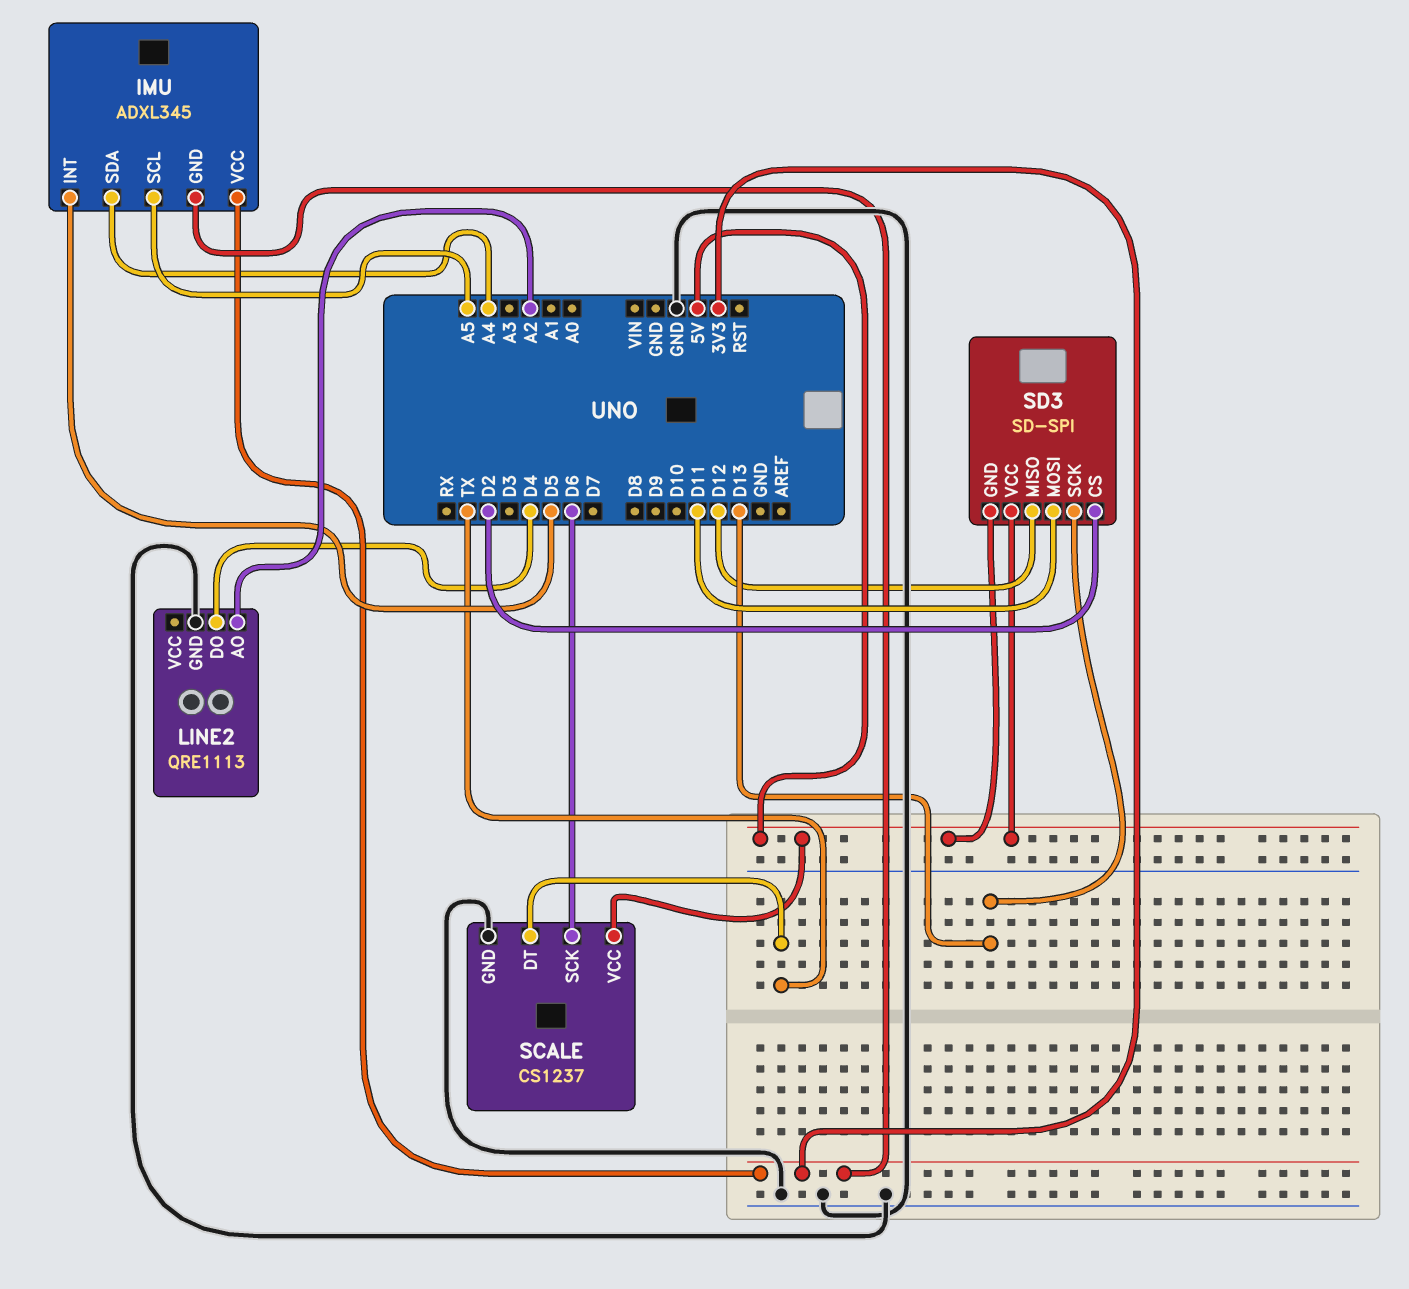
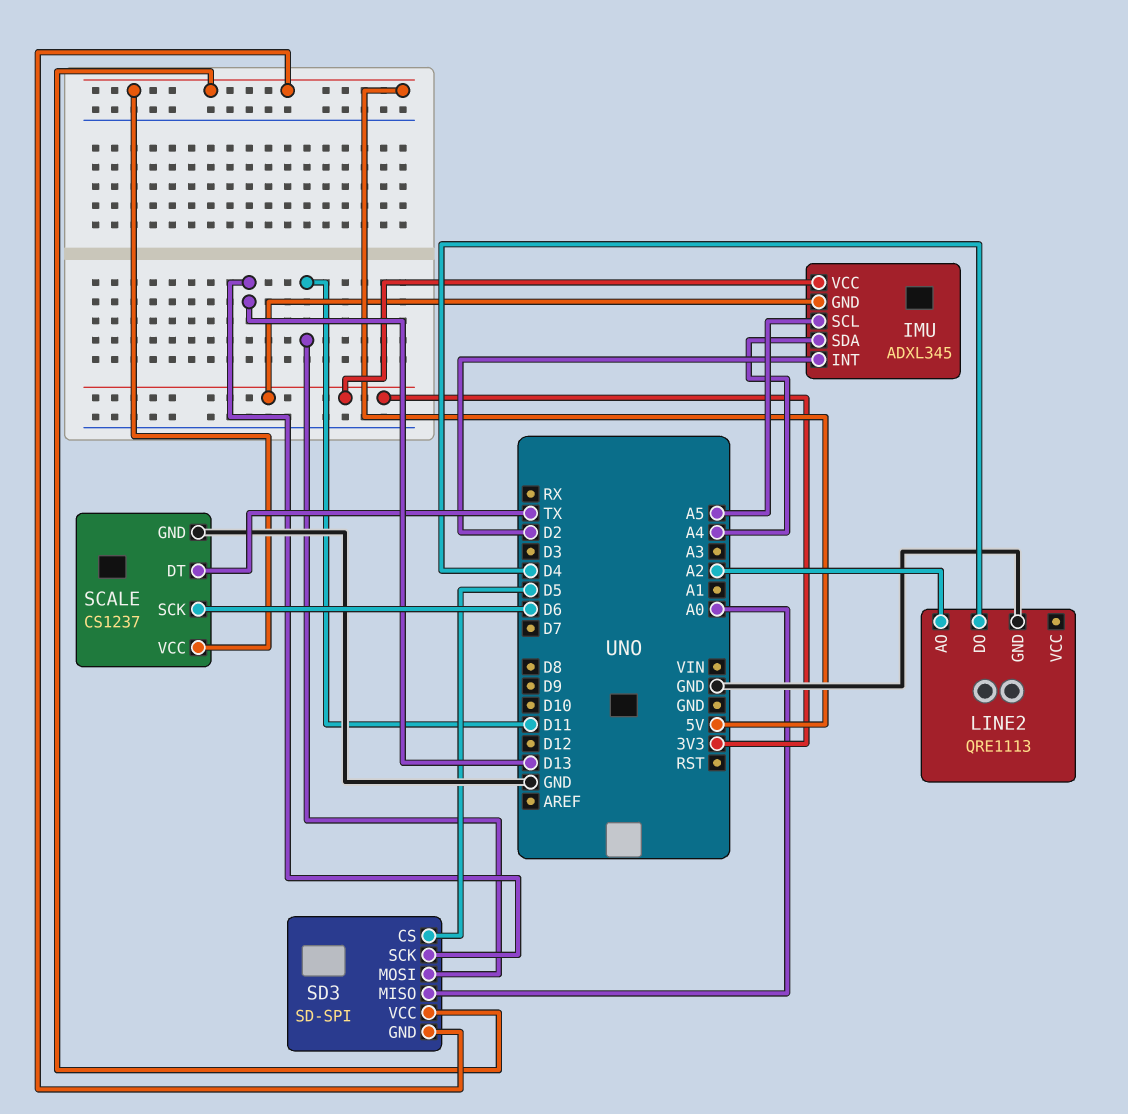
IMU pin INT: D5 -> D2
SD3 pin CS: D2 -> D5
SD3 pin MISO: D12 -> A0

